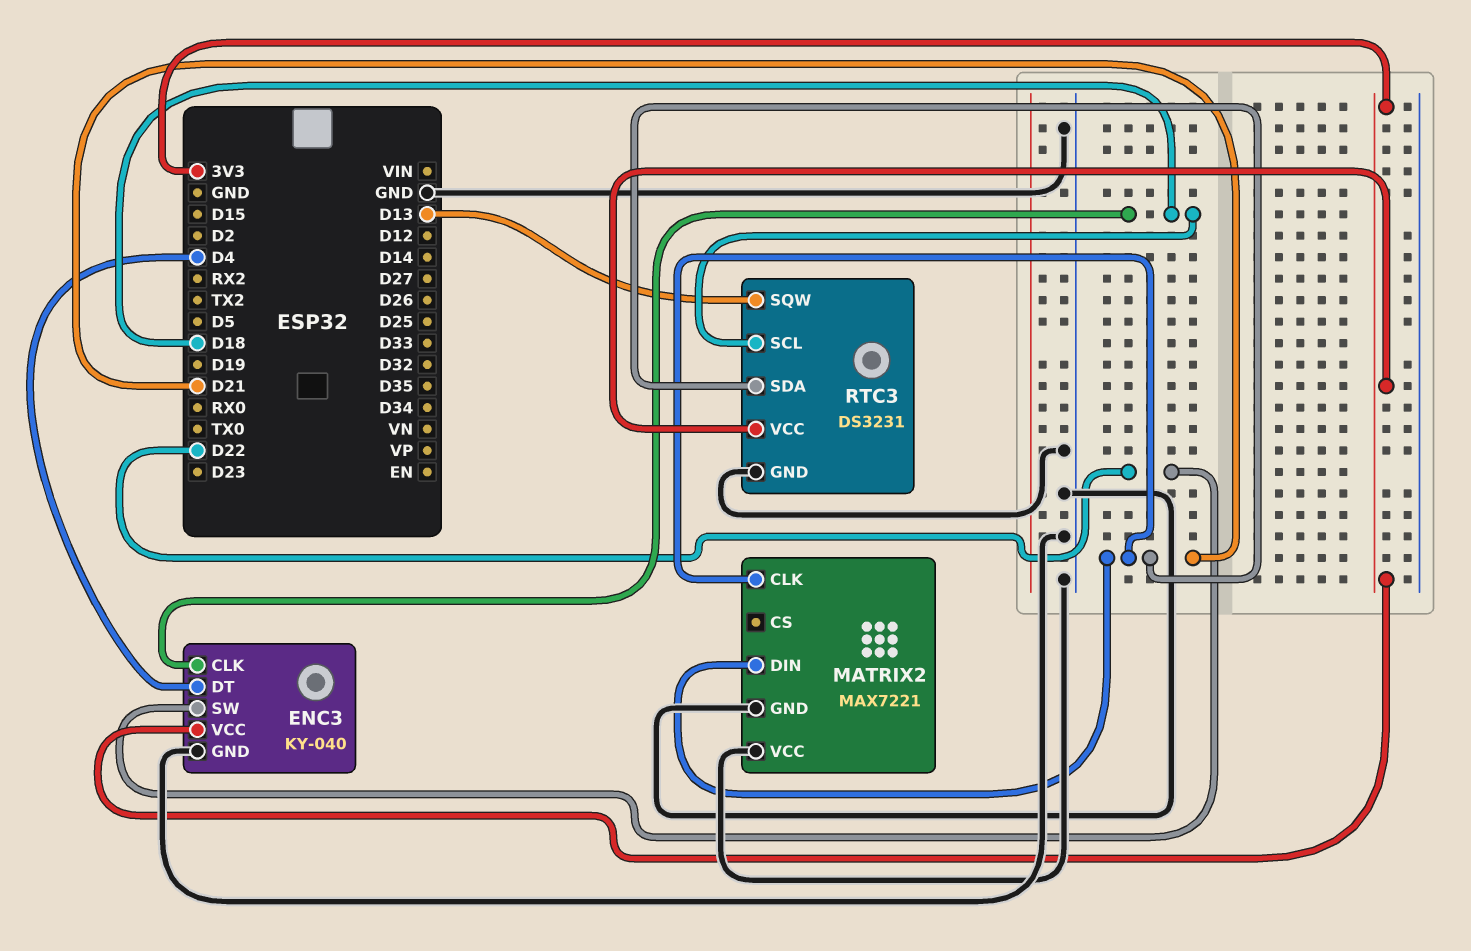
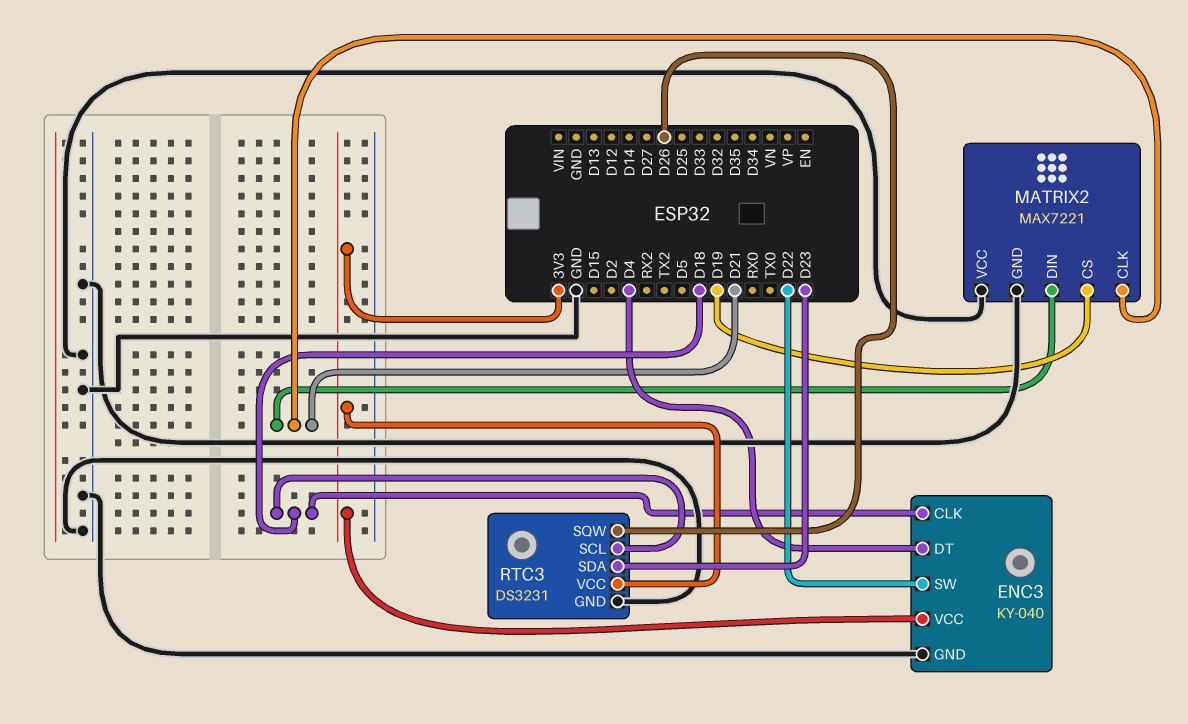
MATRIX2 pin CS: none -> D19
RTC3 pin SDA: D21 -> D23
RTC3 pin SQW: D13 -> D26

